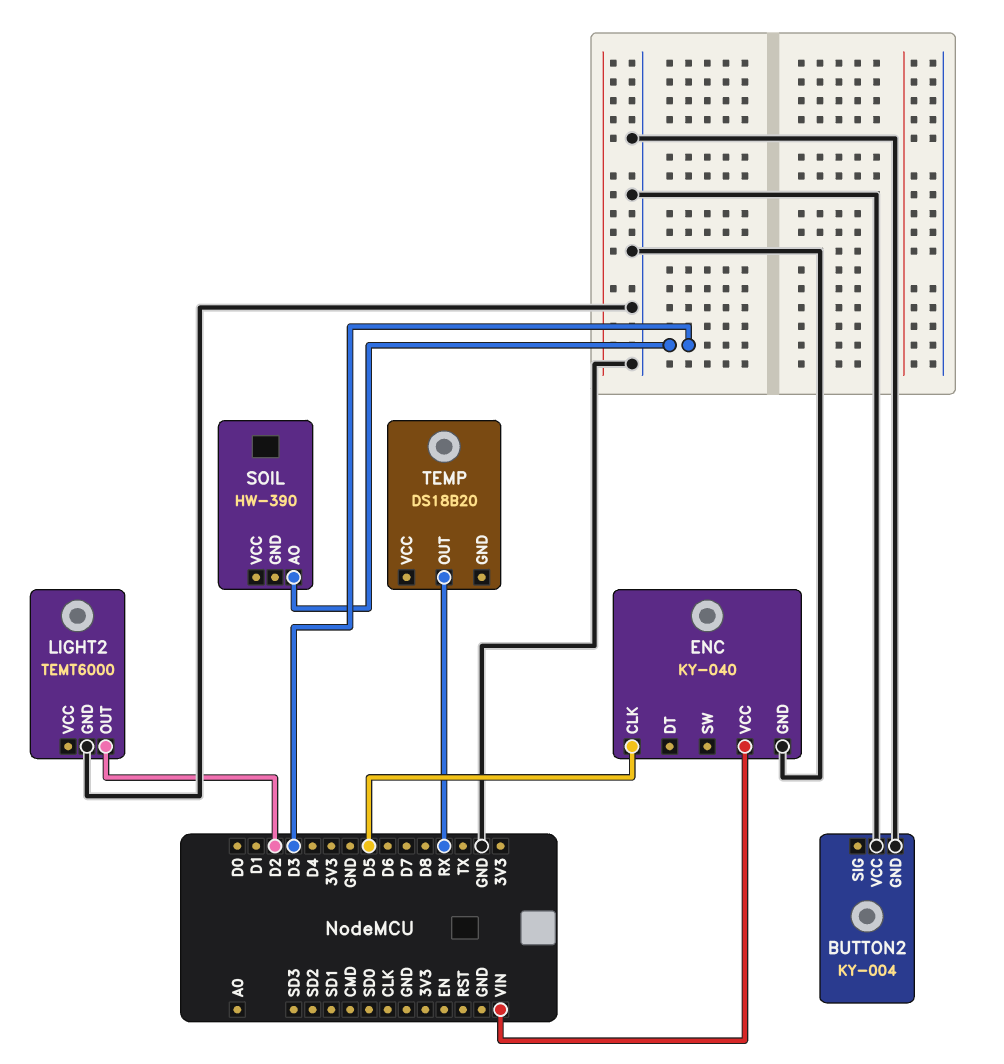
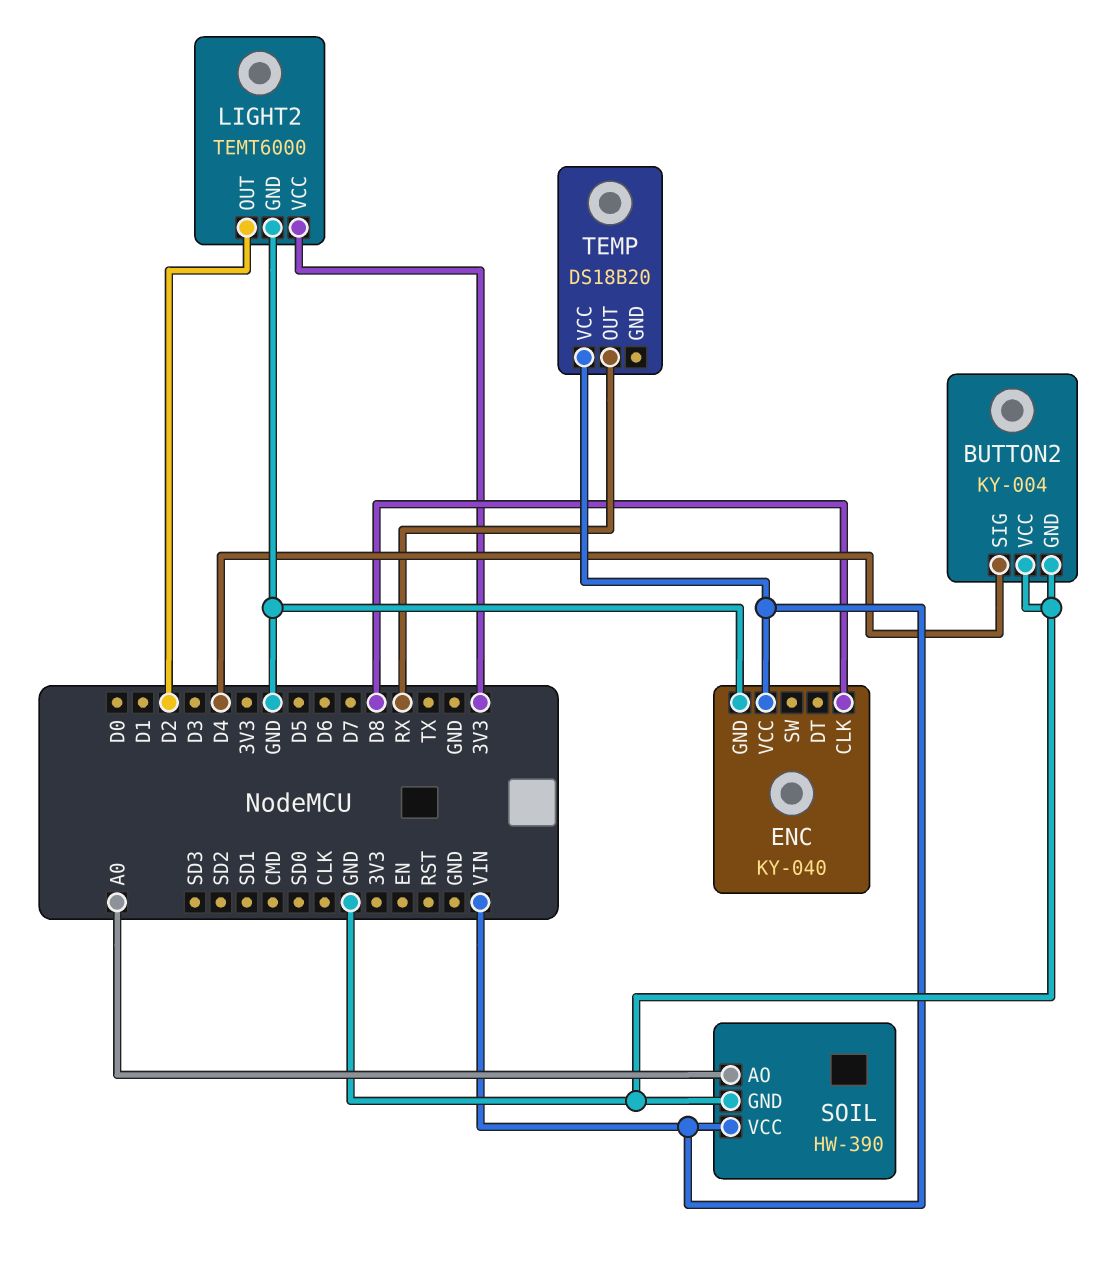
BUTTON2 pin SIG: none -> D4
ENC pin CLK: D5 -> D8
LIGHT2 pin VCC: none -> 3V3
SOIL pin AO: D3 -> A0
SOIL pin GND: none -> GND
SOIL pin VCC: none -> VIN
TEMP pin VCC: none -> VIN

